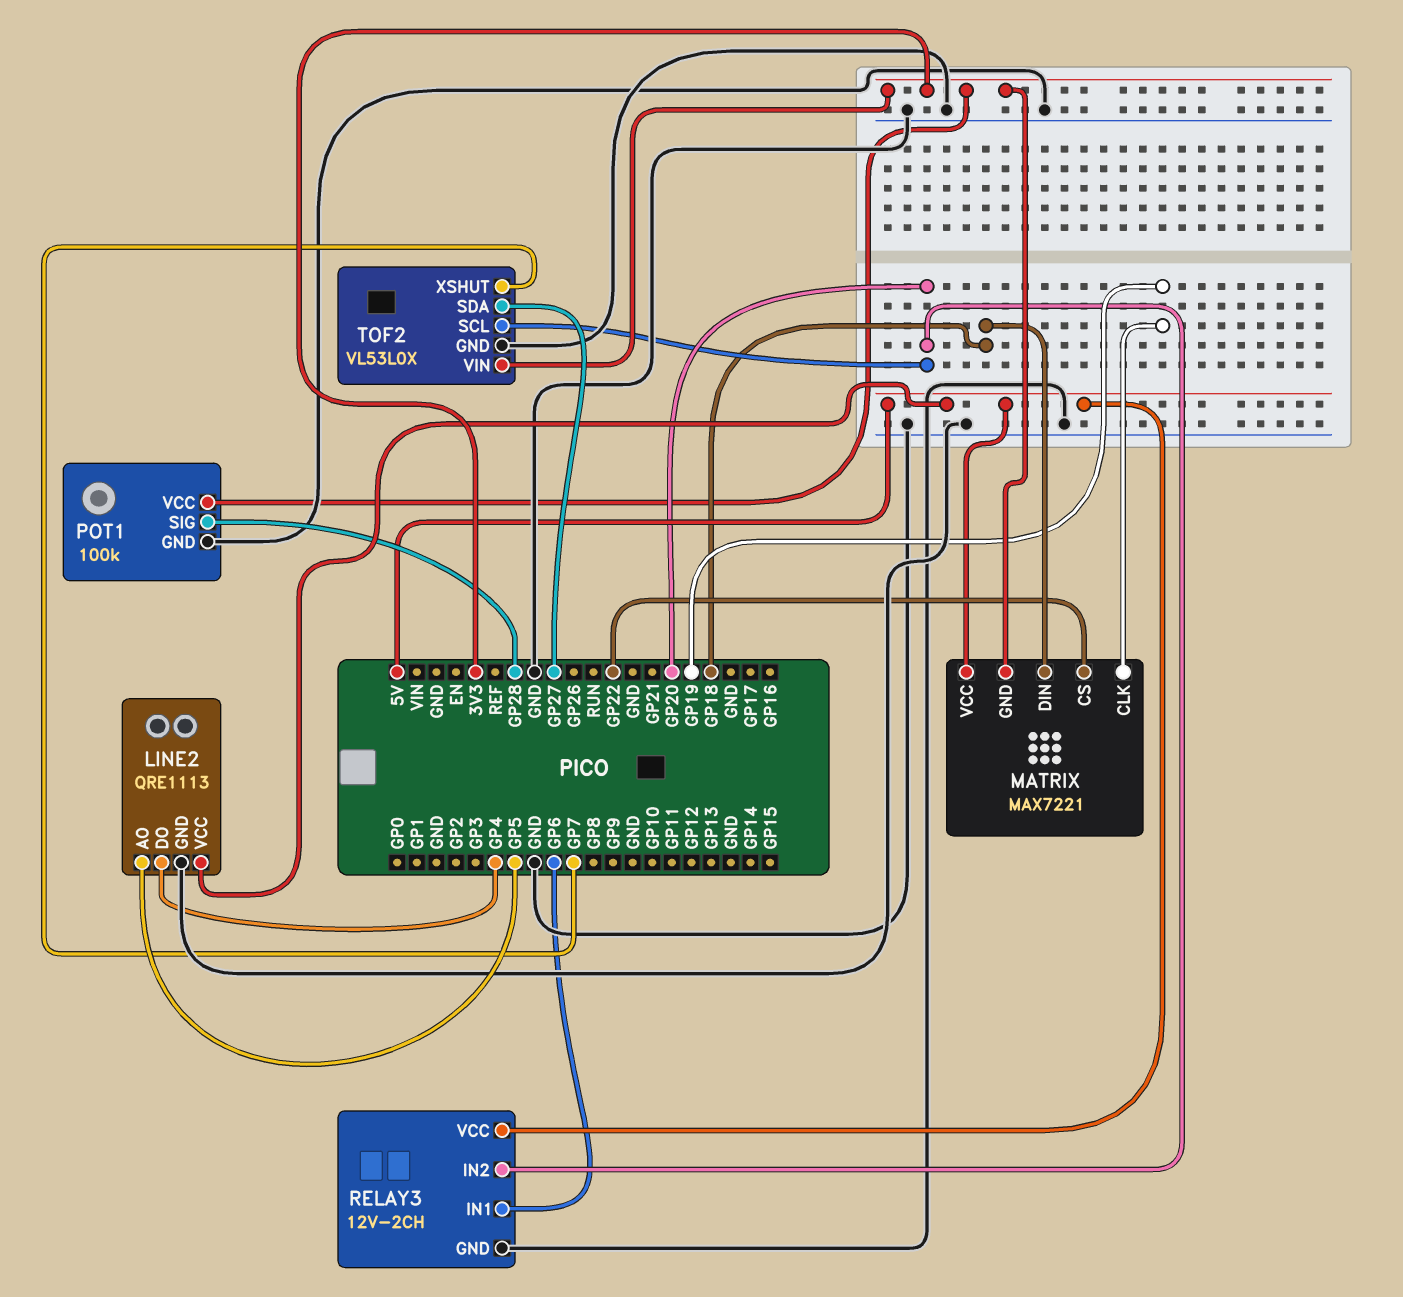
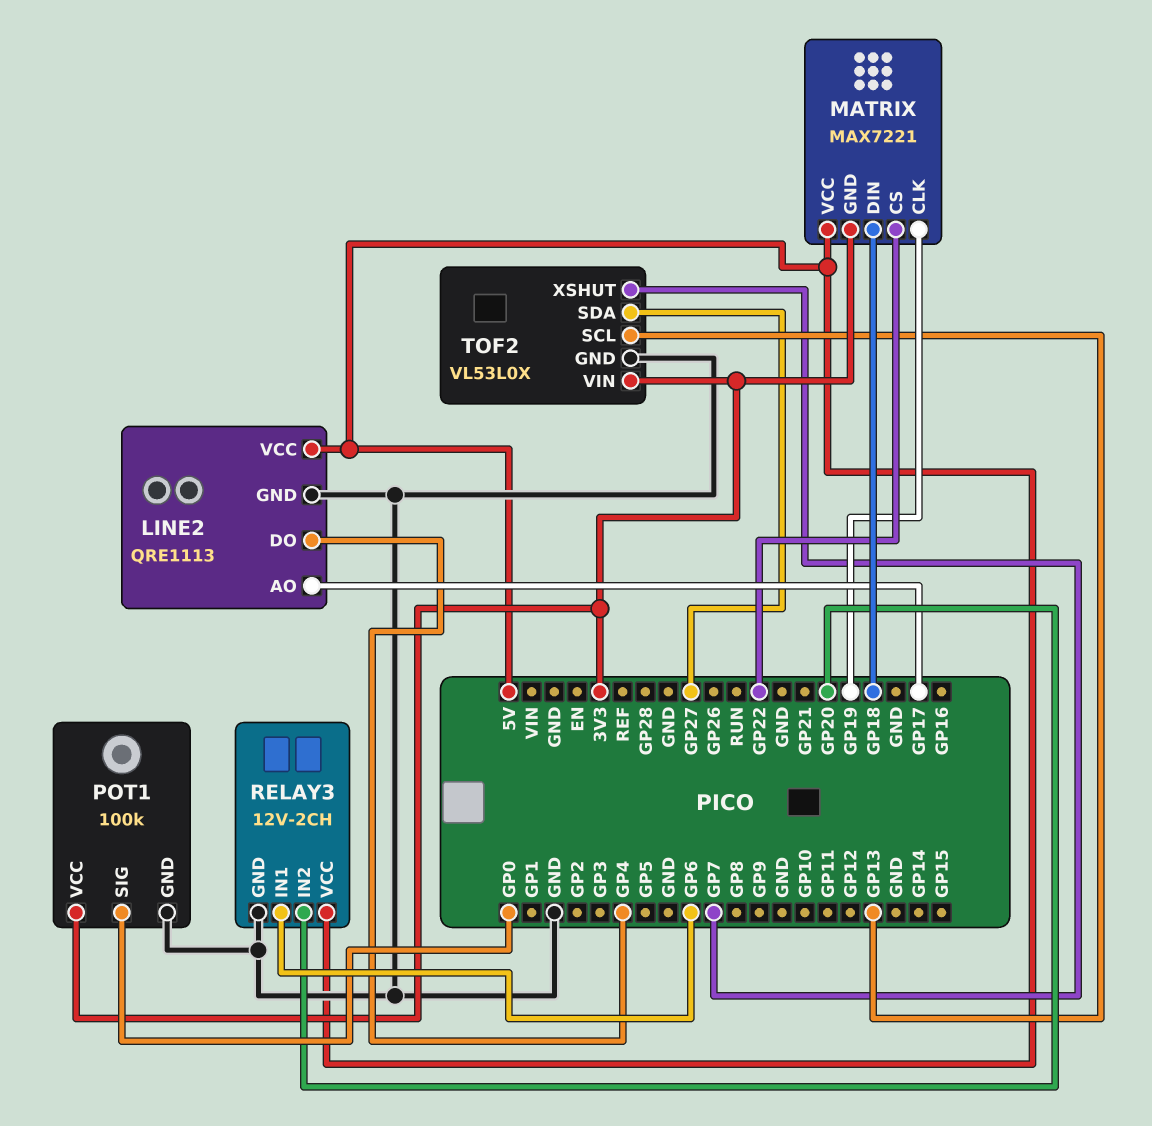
LINE2 pin AO: GP5 -> GP17
POT1 pin SIG: GP28 -> GP0
TOF2 pin SCL: GP20 -> GP13

